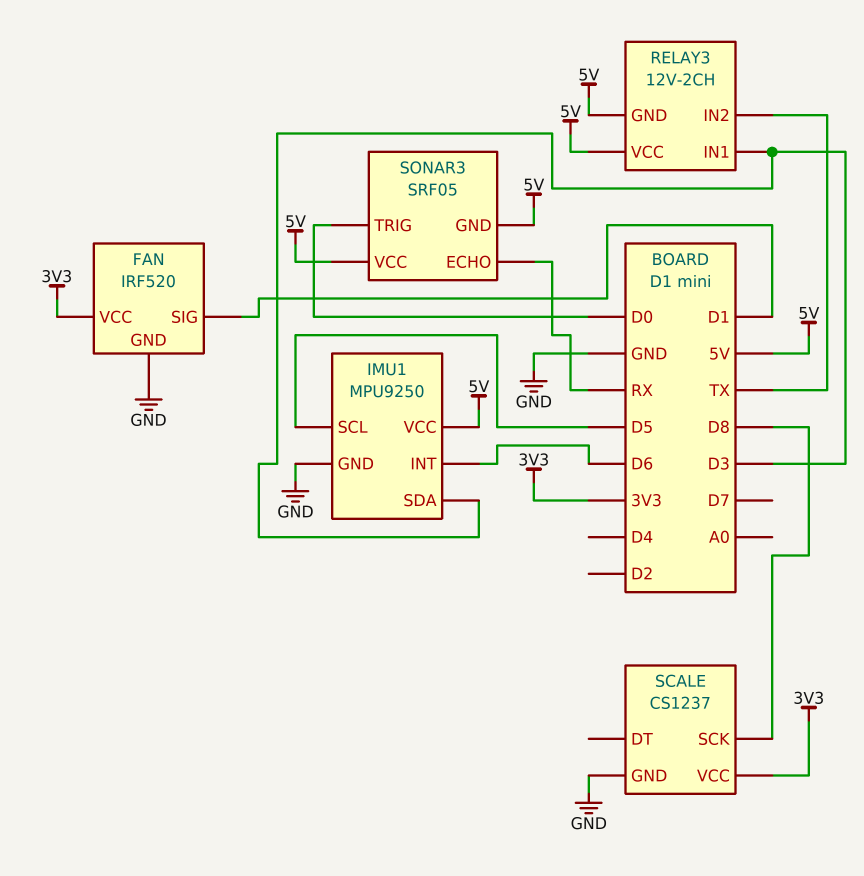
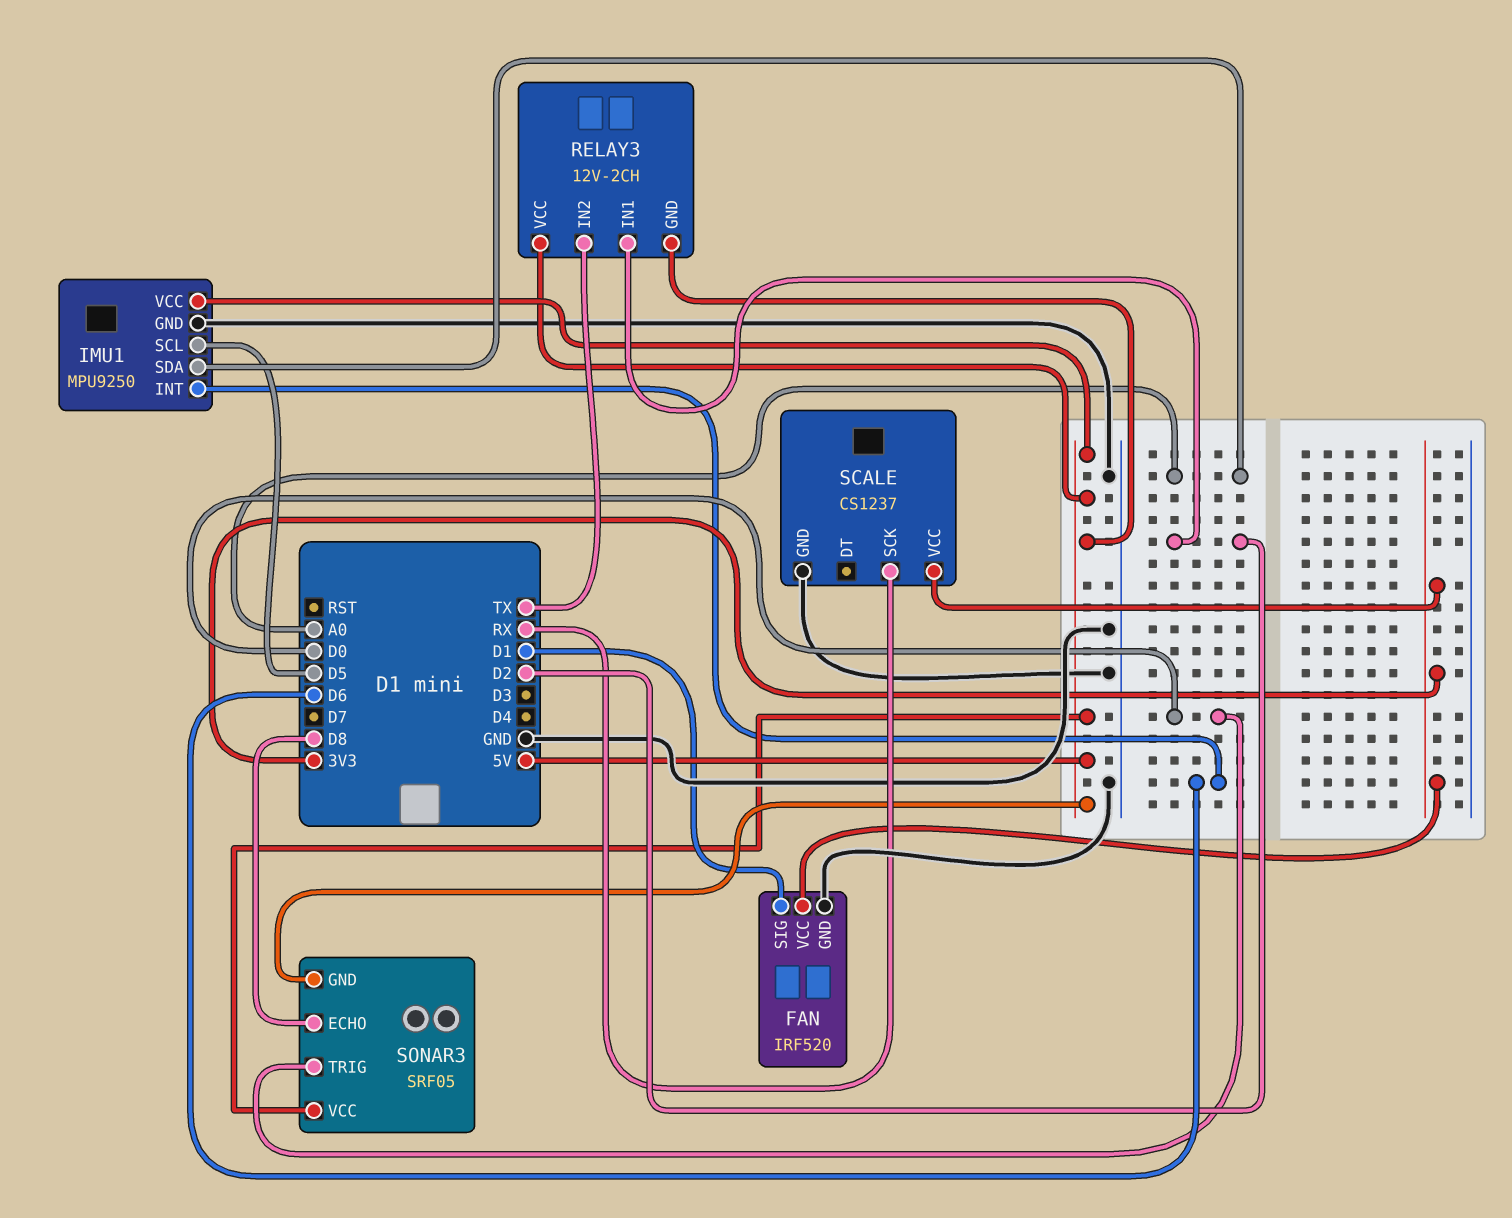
IMU1 pin SDA: D3 -> A0
RELAY3 pin IN1: D3 -> D2
SCALE pin SCK: D8 -> RX
SONAR3 pin ECHO: RX -> D8

